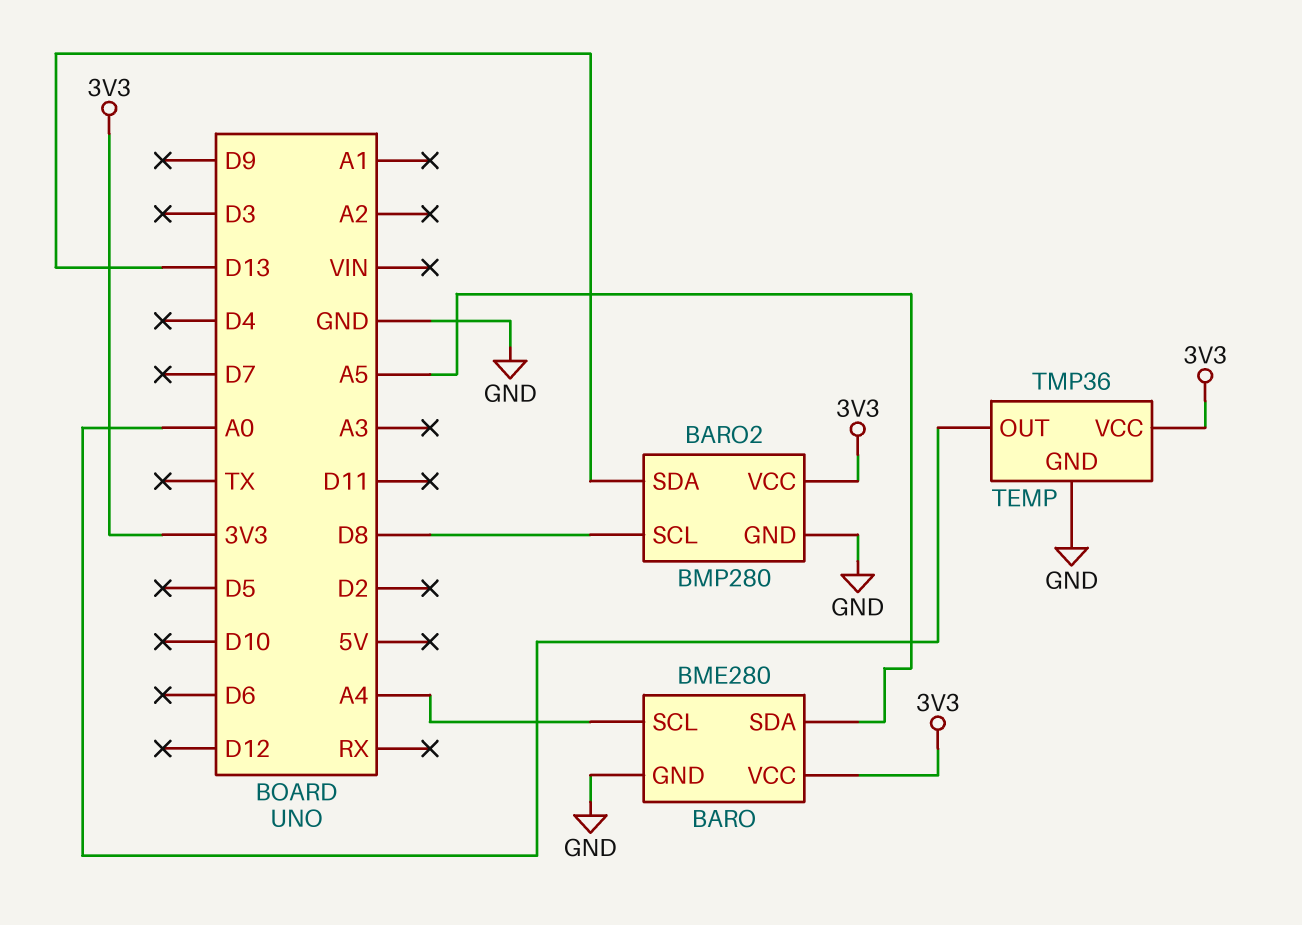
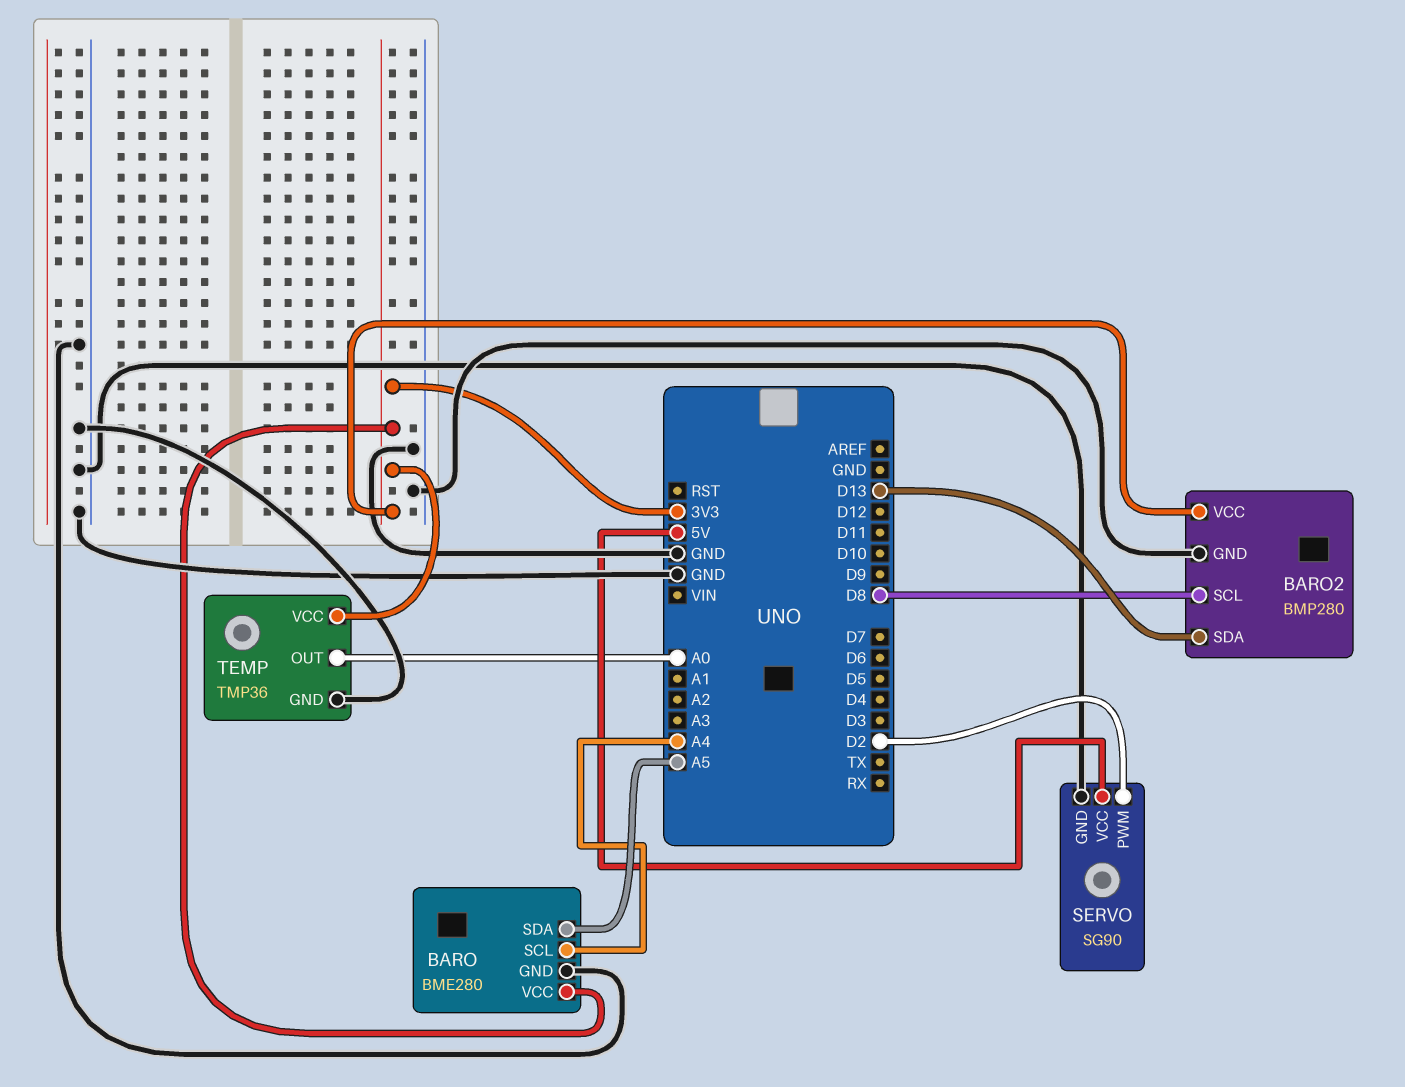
SERVO: none -> SG90
SERVO pin GND: none -> GND
SERVO pin PWM: none -> D2
SERVO pin VCC: none -> 5V

